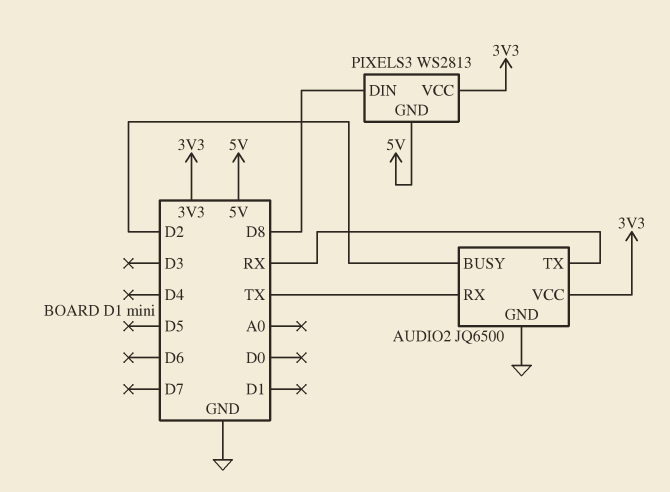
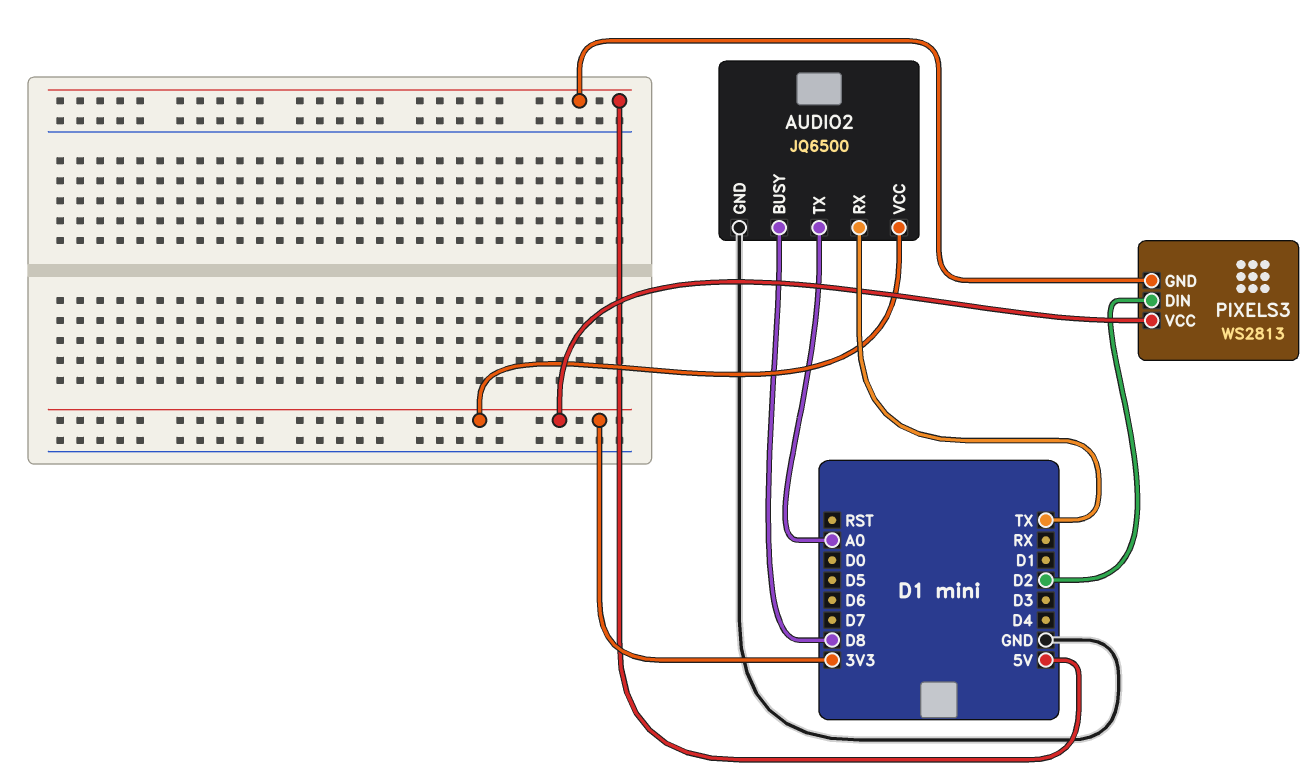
AUDIO2 pin BUSY: D2 -> D8
AUDIO2 pin TX: RX -> A0
PIXELS3 pin DIN: D8 -> D2

